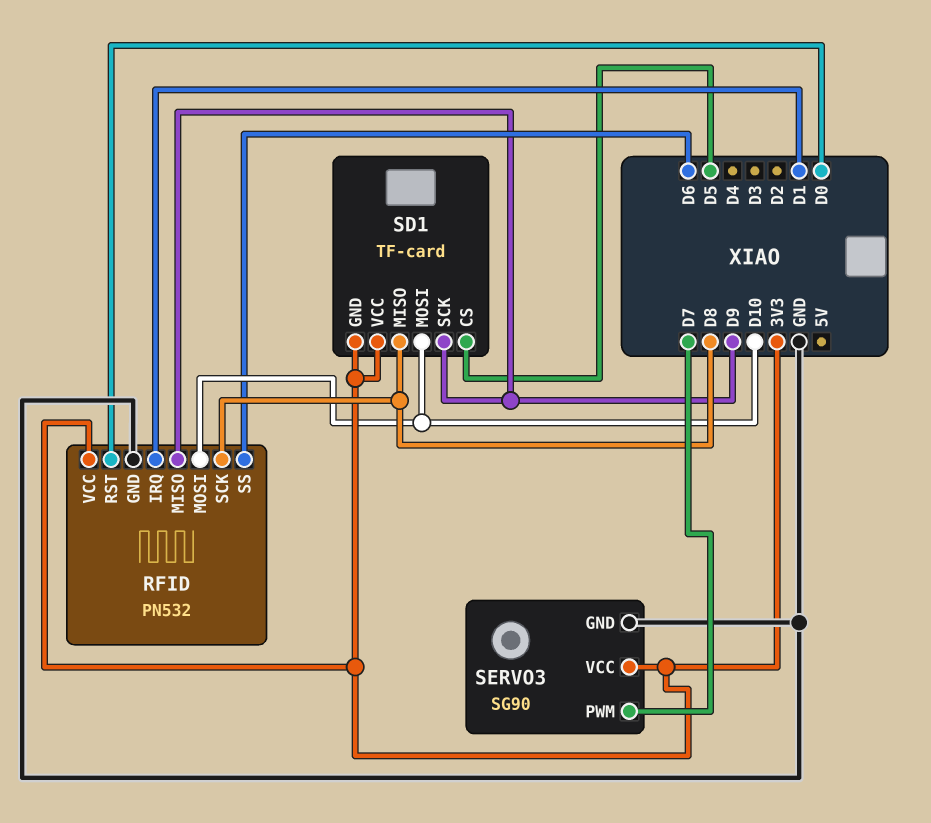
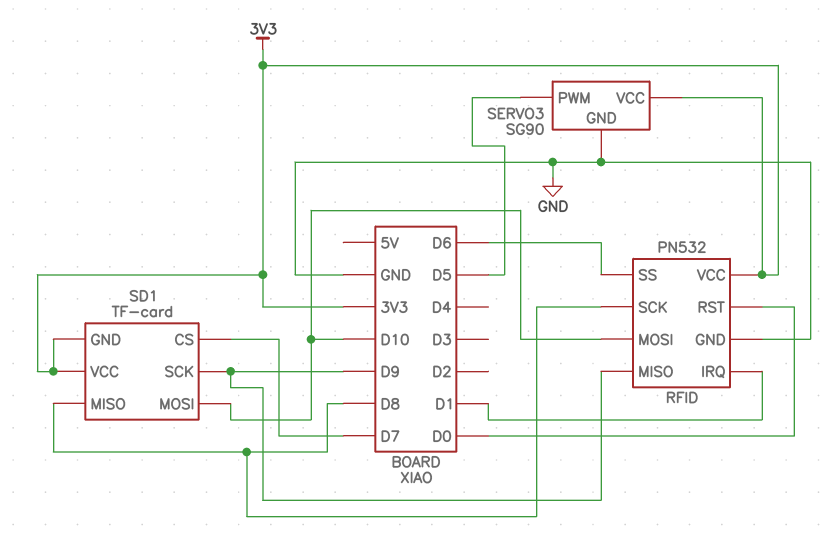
SD1 pin CS: D5 -> D7
SERVO3 pin PWM: D7 -> D5

